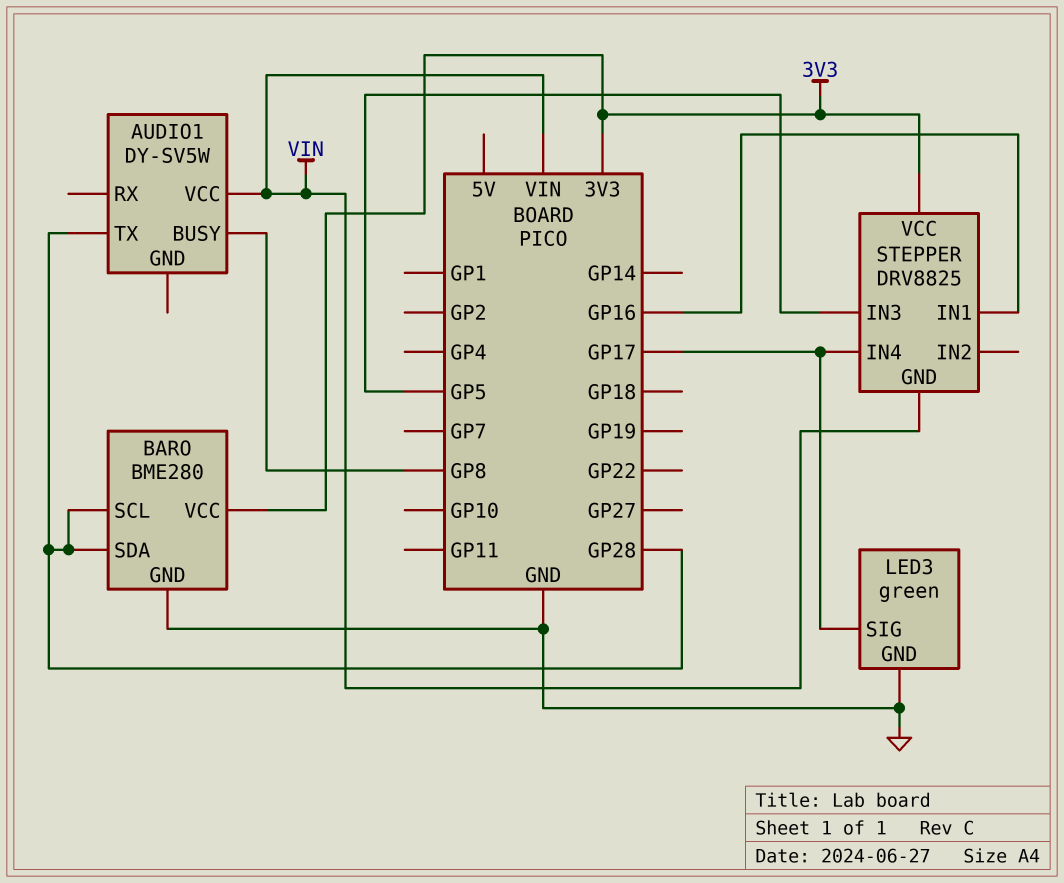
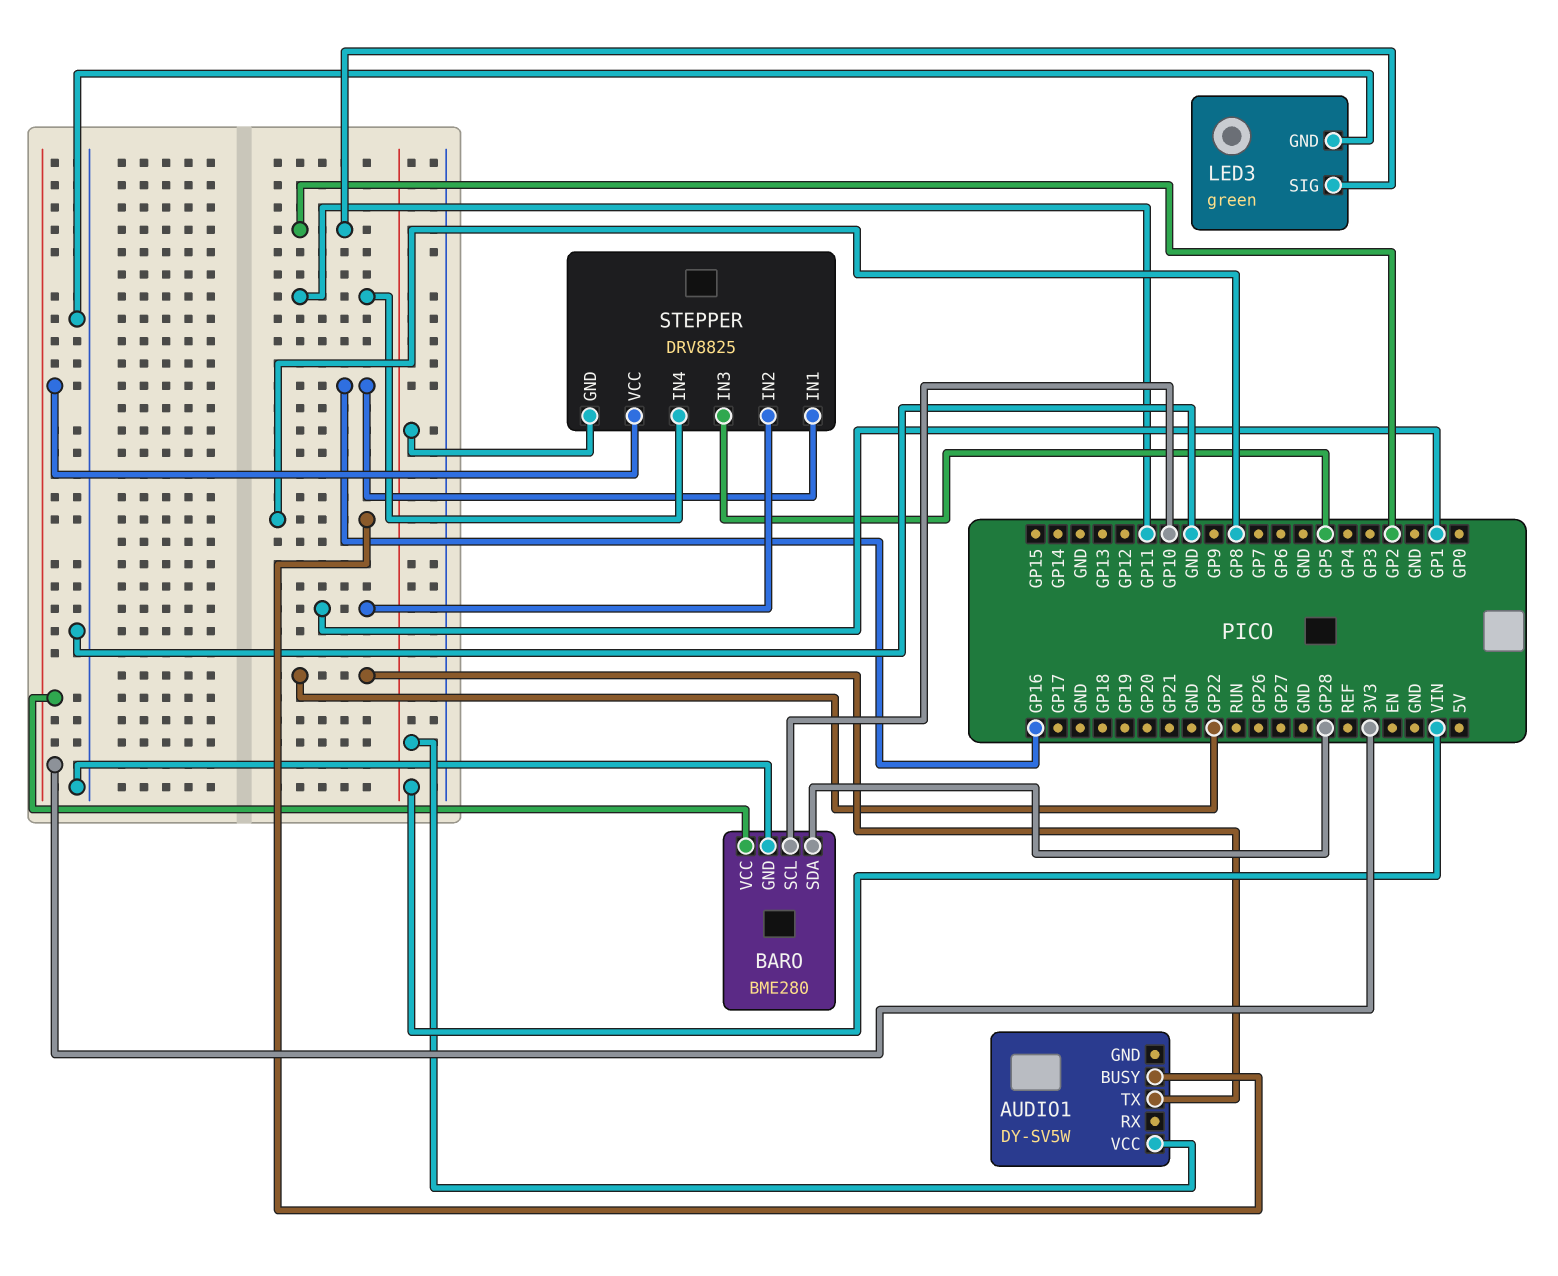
AUDIO1 pin TX: GP28 -> GP22
BARO pin SCL: GP28 -> GP10
LED3 pin SIG: GP17 -> GP2
STEPPER pin IN2: none -> GP1
STEPPER pin IN4: GP17 -> GP11

